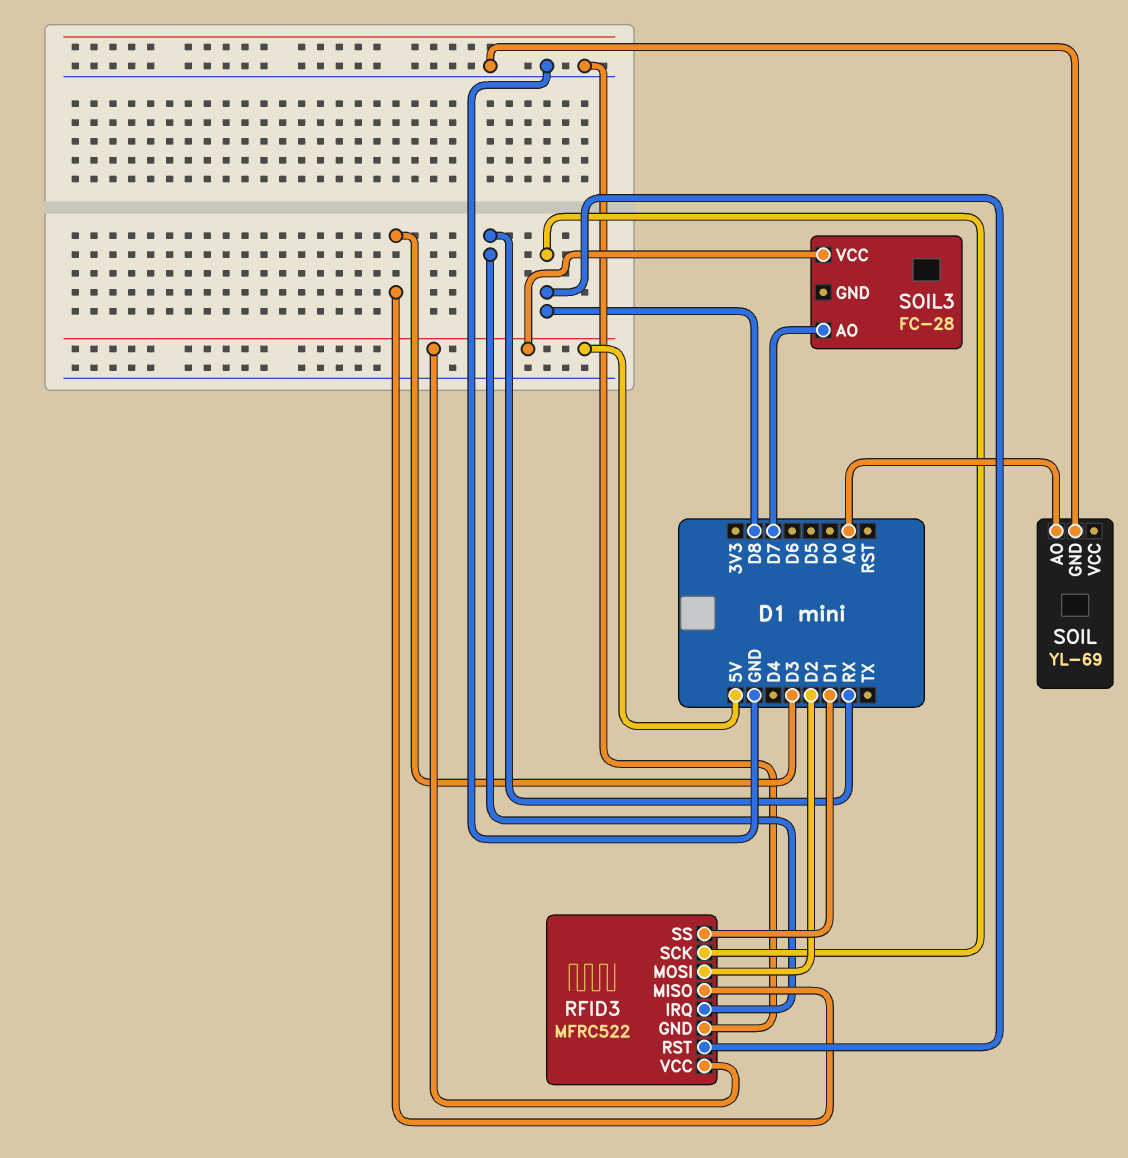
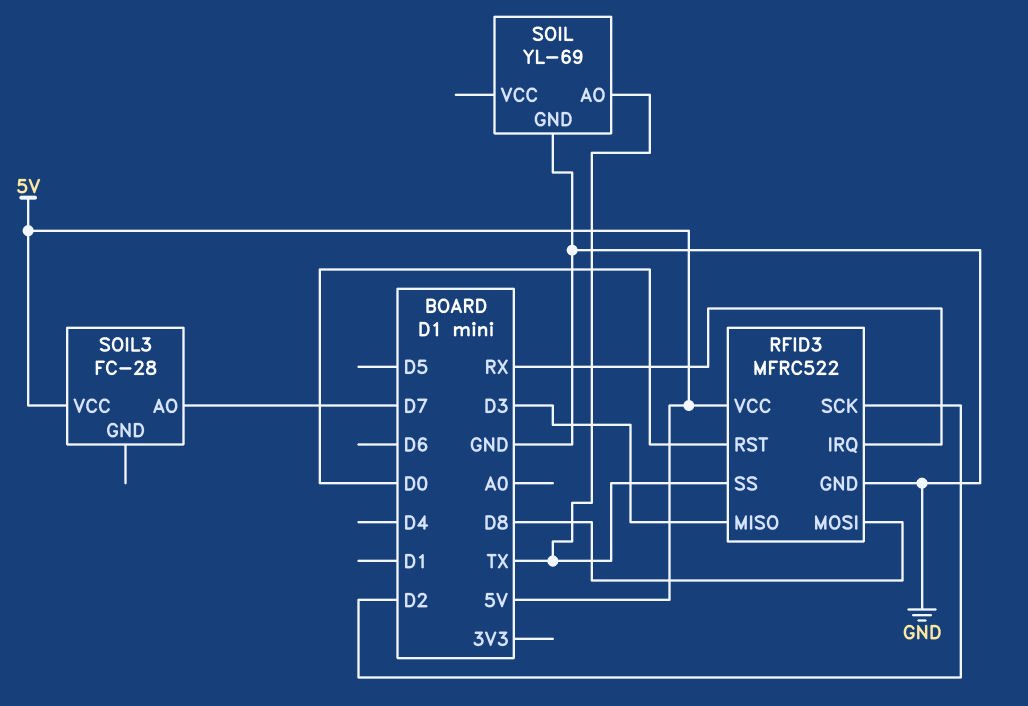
RFID3 pin MOSI: D2 -> D8
RFID3 pin RST: D8 -> D0
RFID3 pin SCK: D8 -> D2
RFID3 pin SS: D1 -> TX
SOIL pin AO: A0 -> TX

